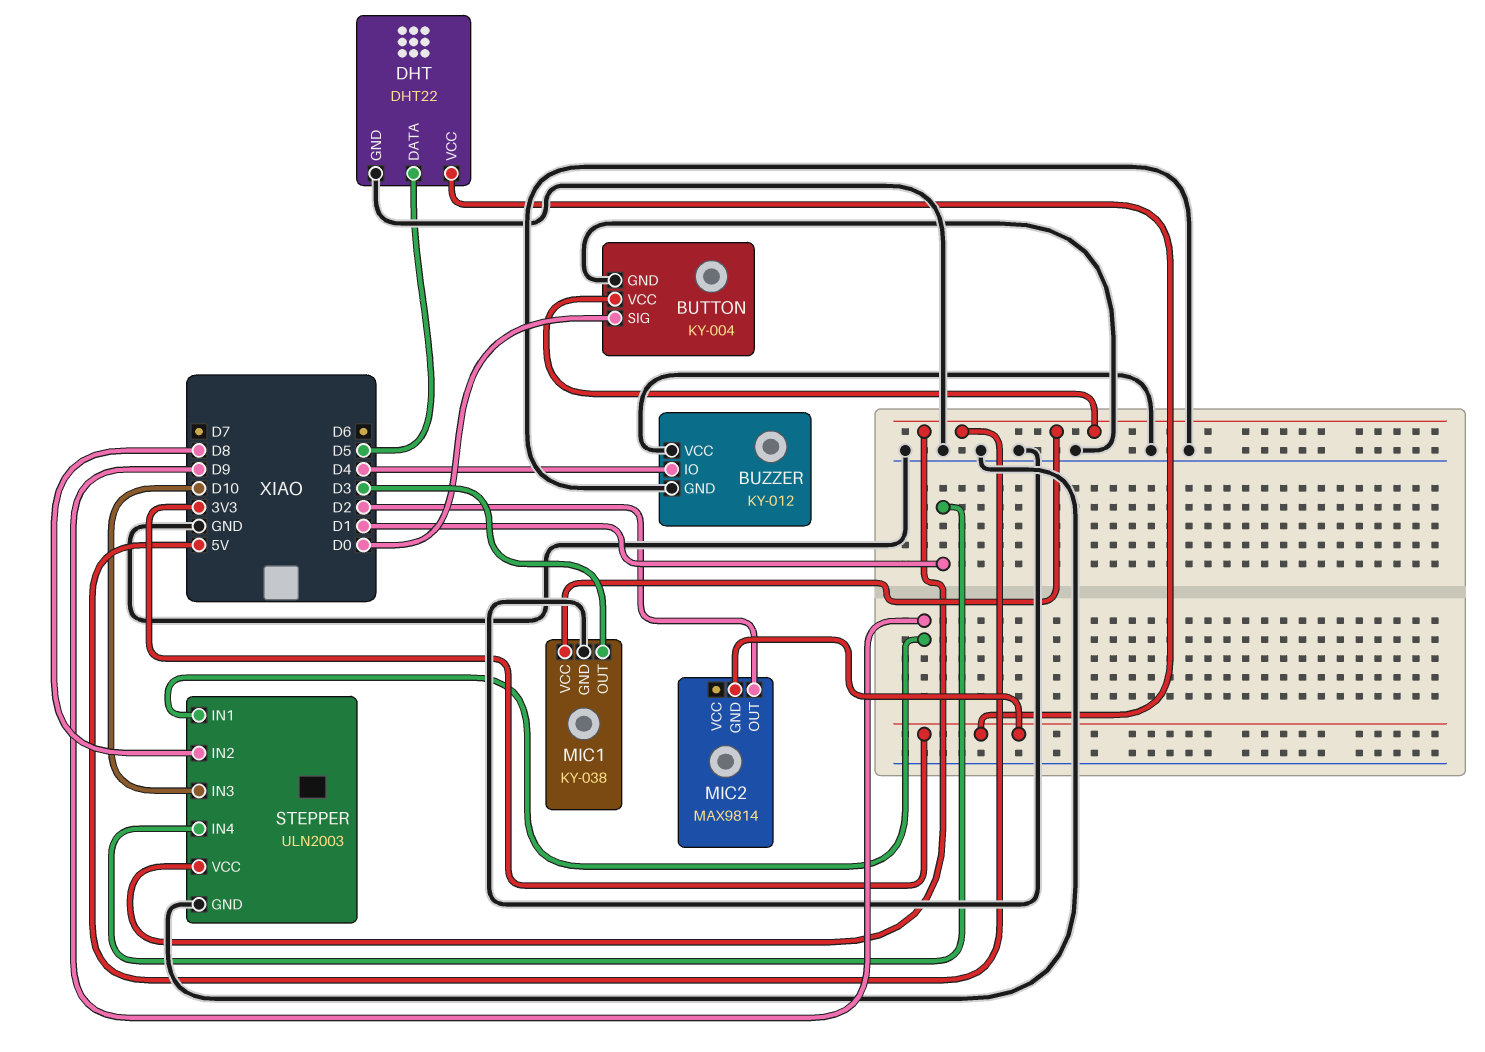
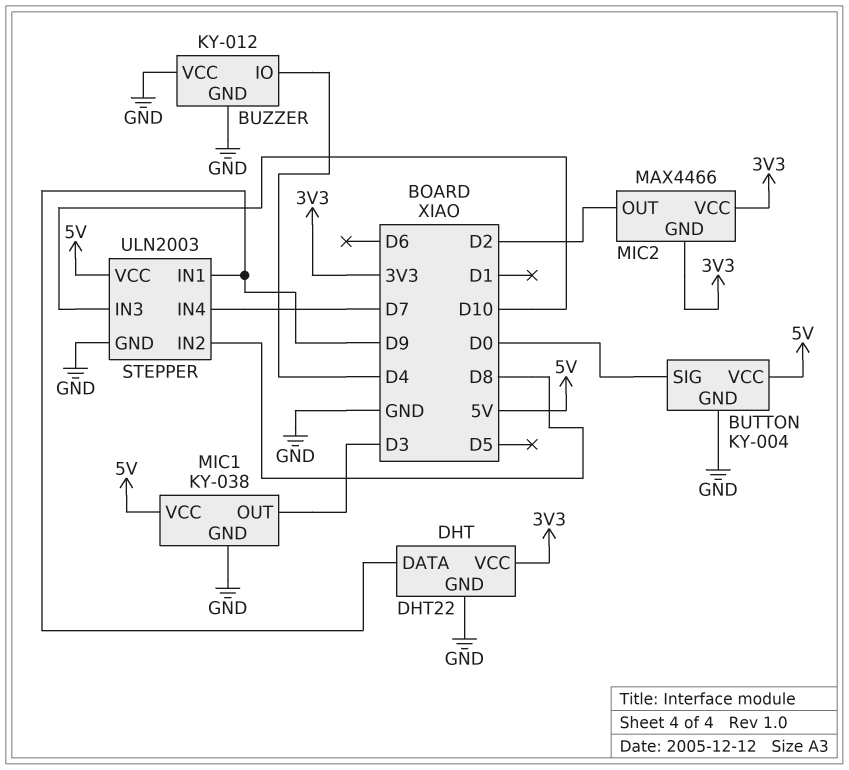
DHT pin DATA: D5 -> D9
MIC2: MAX9814 -> MAX4466
MIC2 pin VCC: none -> 3V3
STEPPER pin IN4: D1 -> D7

